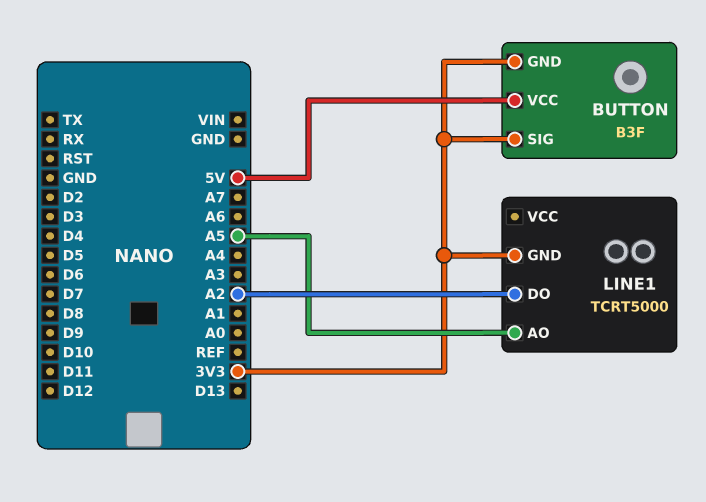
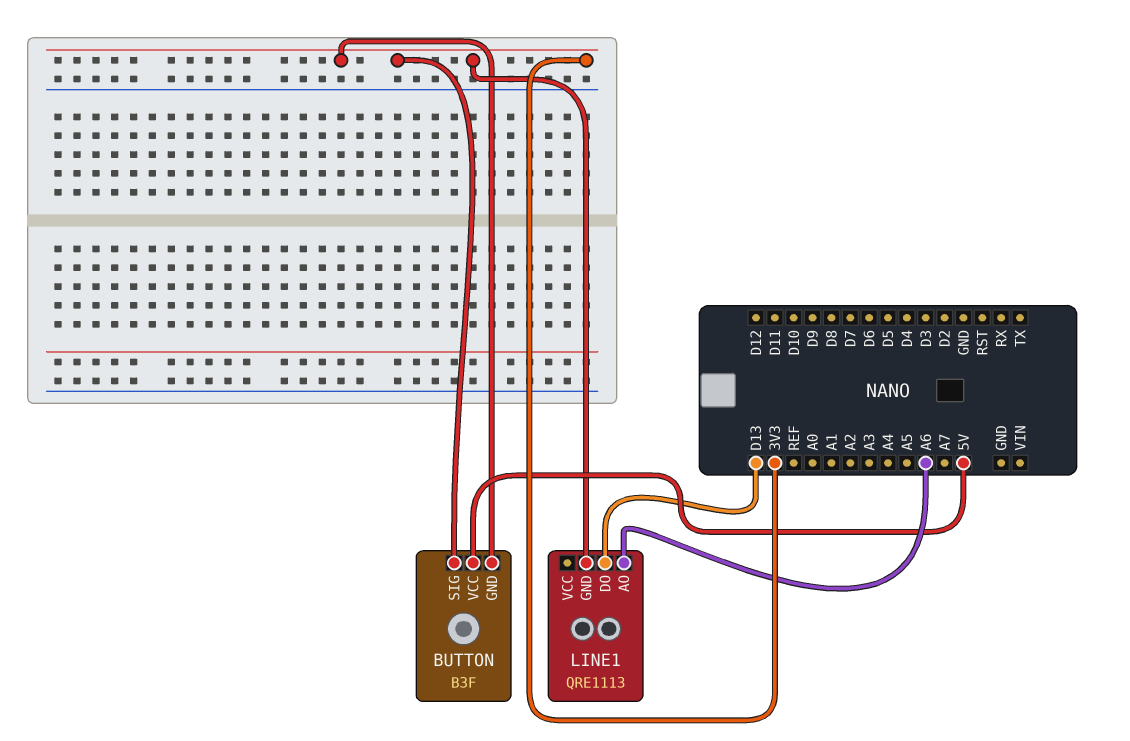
LINE1: TCRT5000 -> QRE1113
LINE1 pin AO: A5 -> A6
LINE1 pin DO: A2 -> D13

